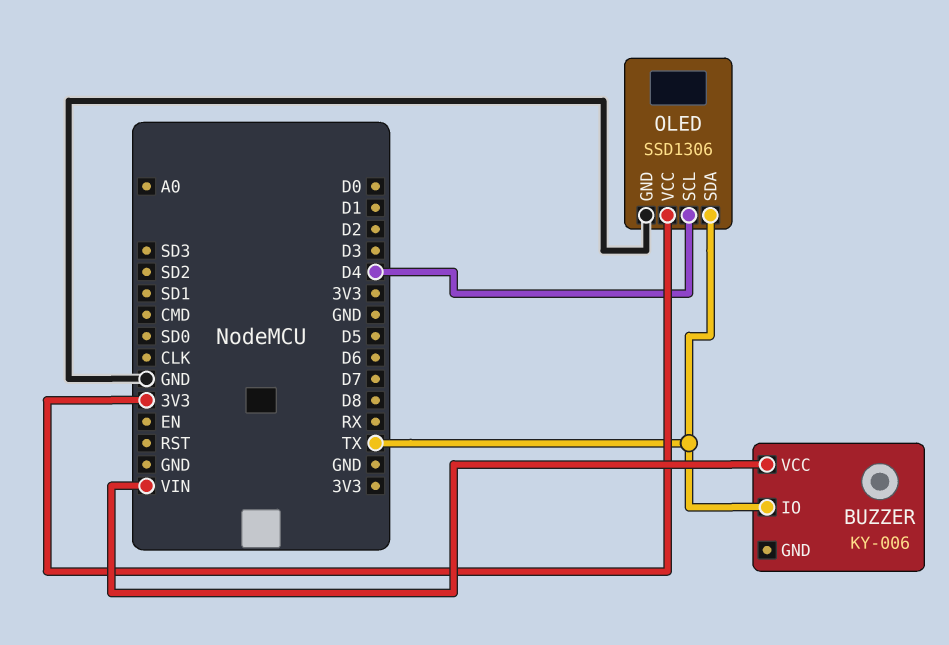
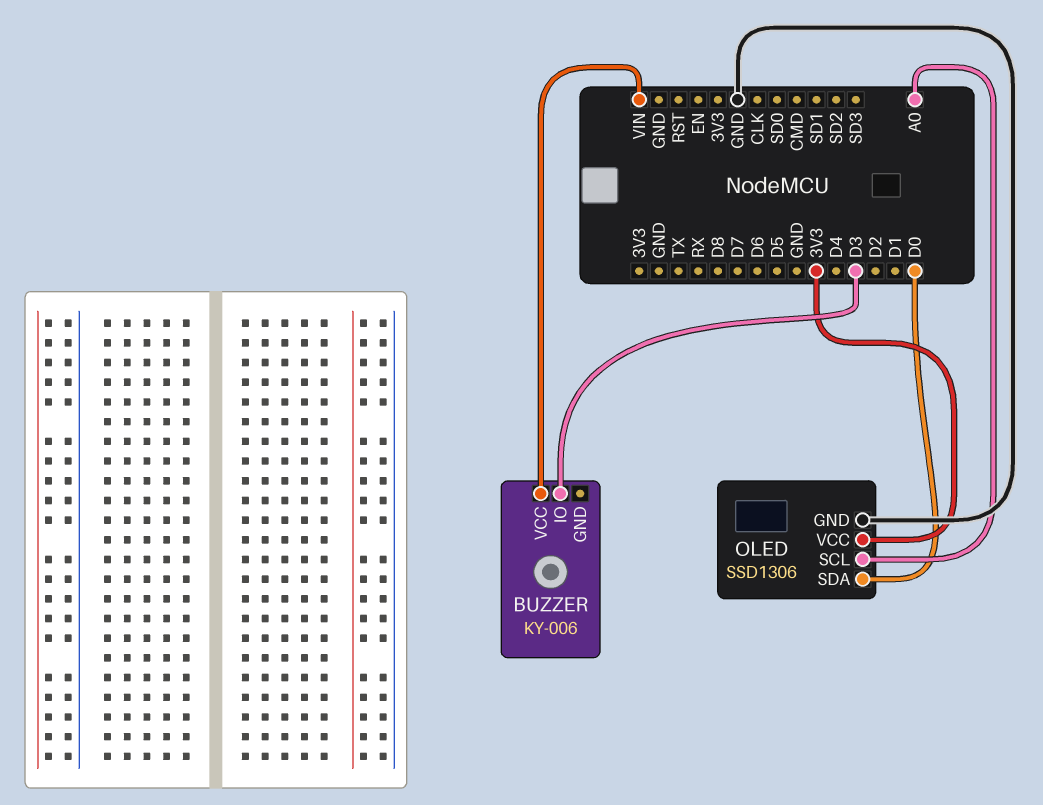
BUZZER pin IO: TX -> D3
OLED pin SCL: D4 -> A0
OLED pin SDA: TX -> D0

